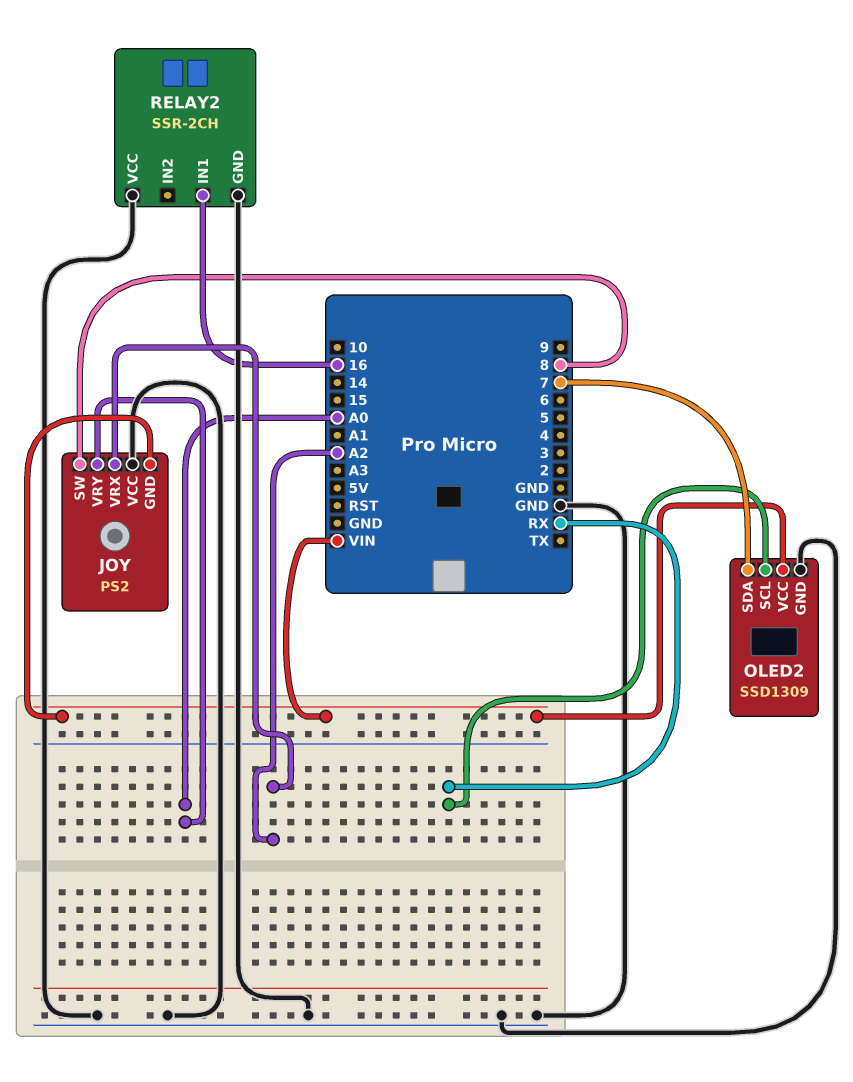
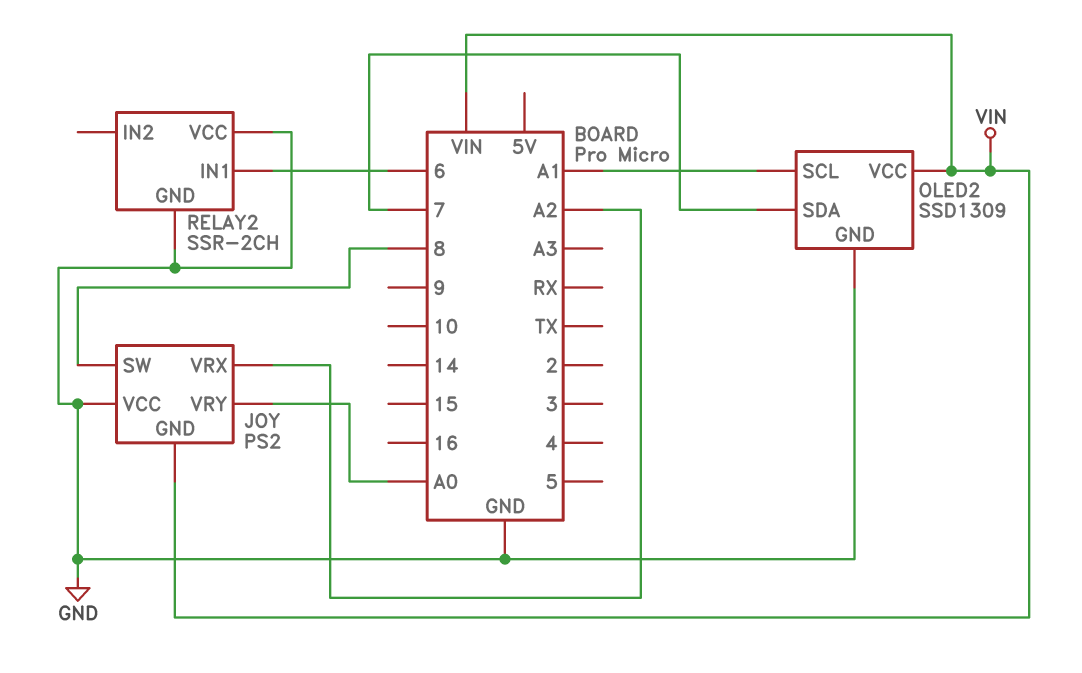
OLED2 pin SCL: RX -> A1
RELAY2 pin IN1: 16 -> 6

